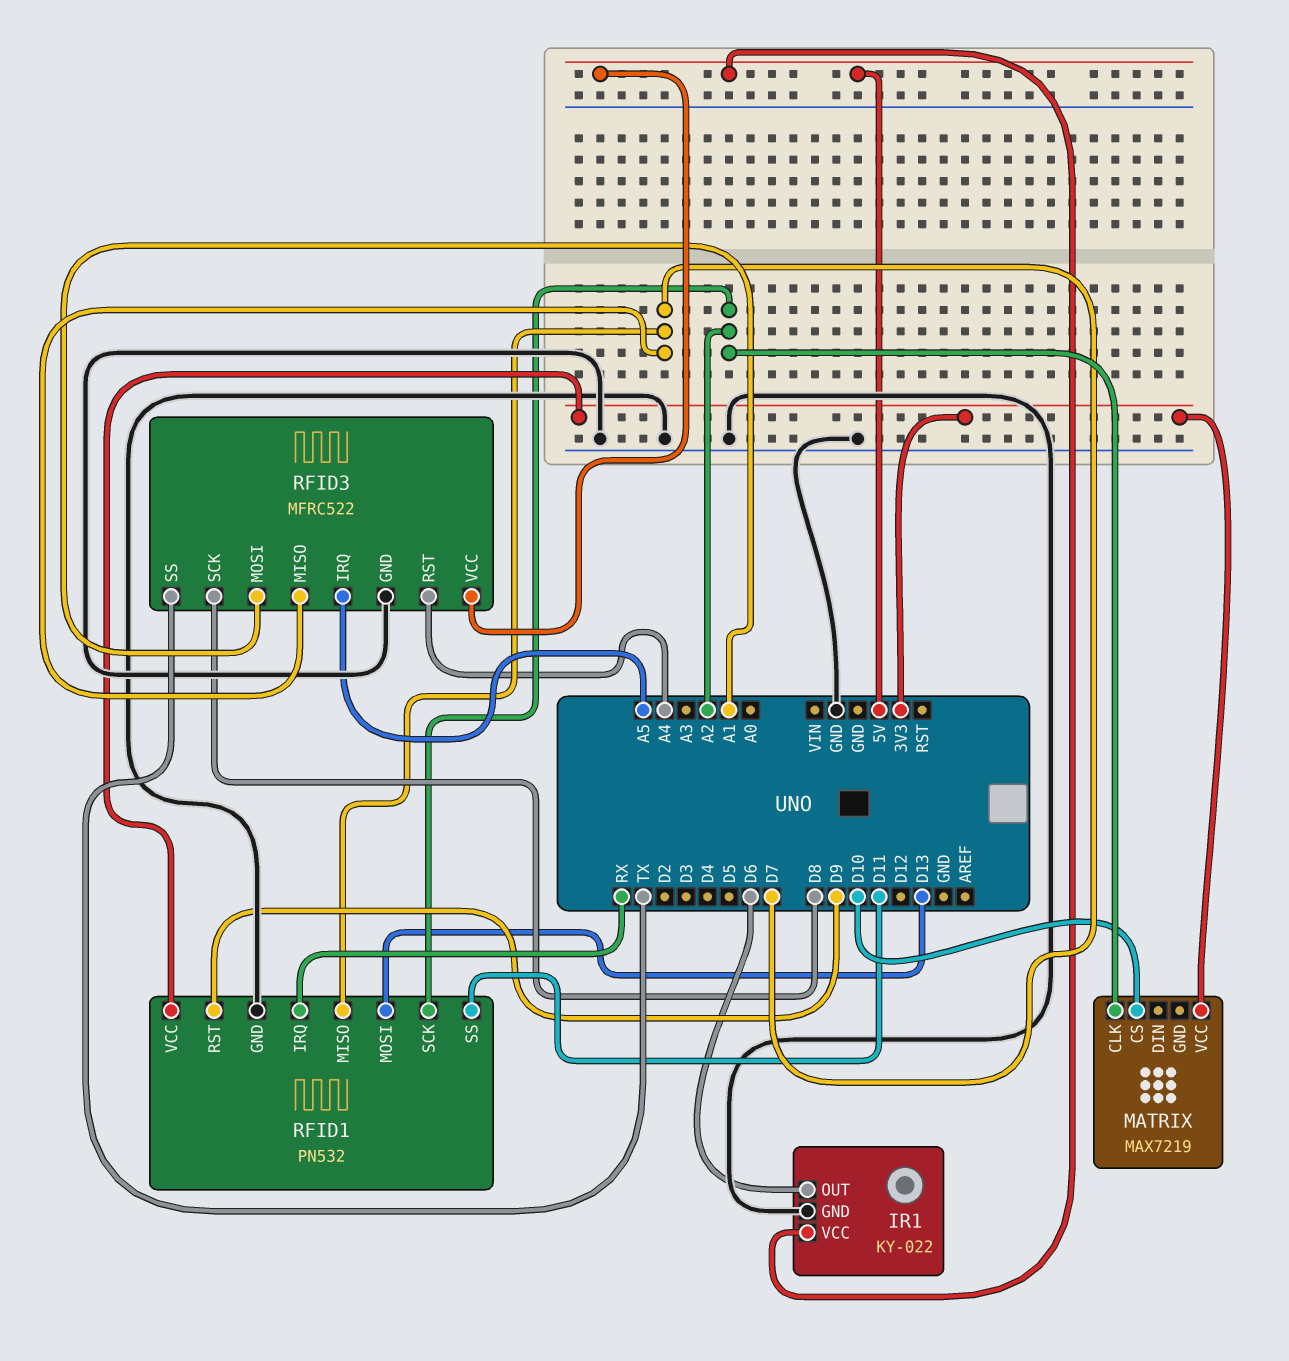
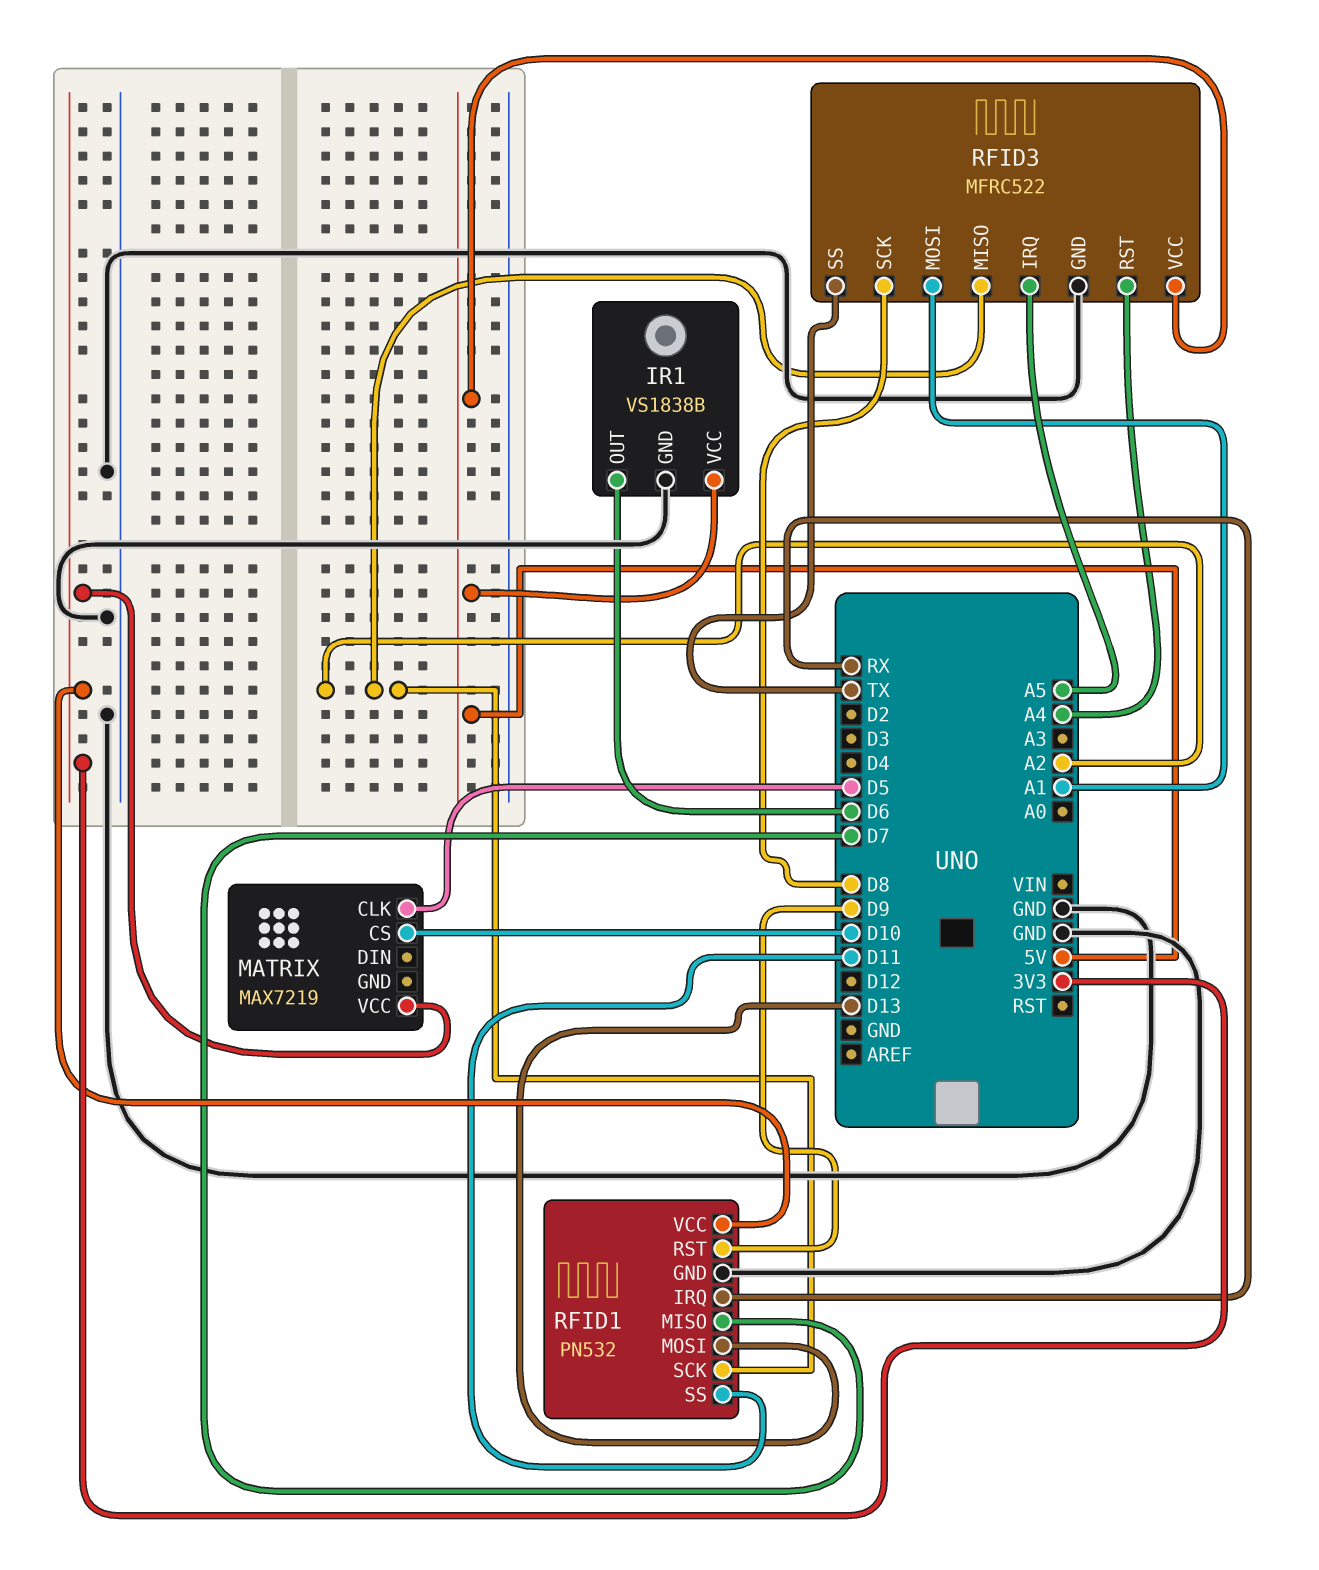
IR1: KY-022 -> VS1838B
MATRIX pin CLK: A2 -> D5
RFID3 pin MISO: D7 -> A2

